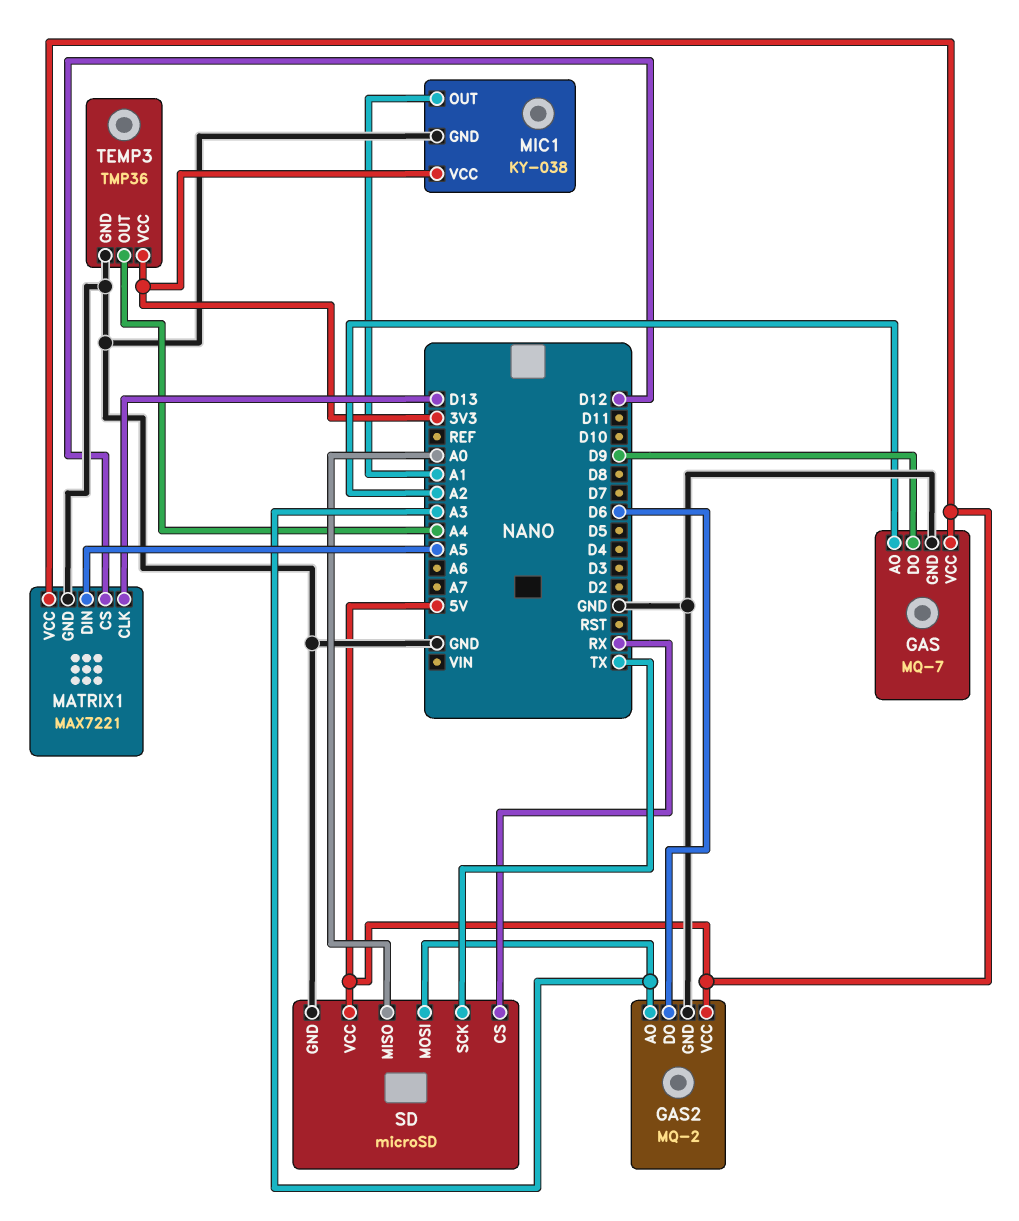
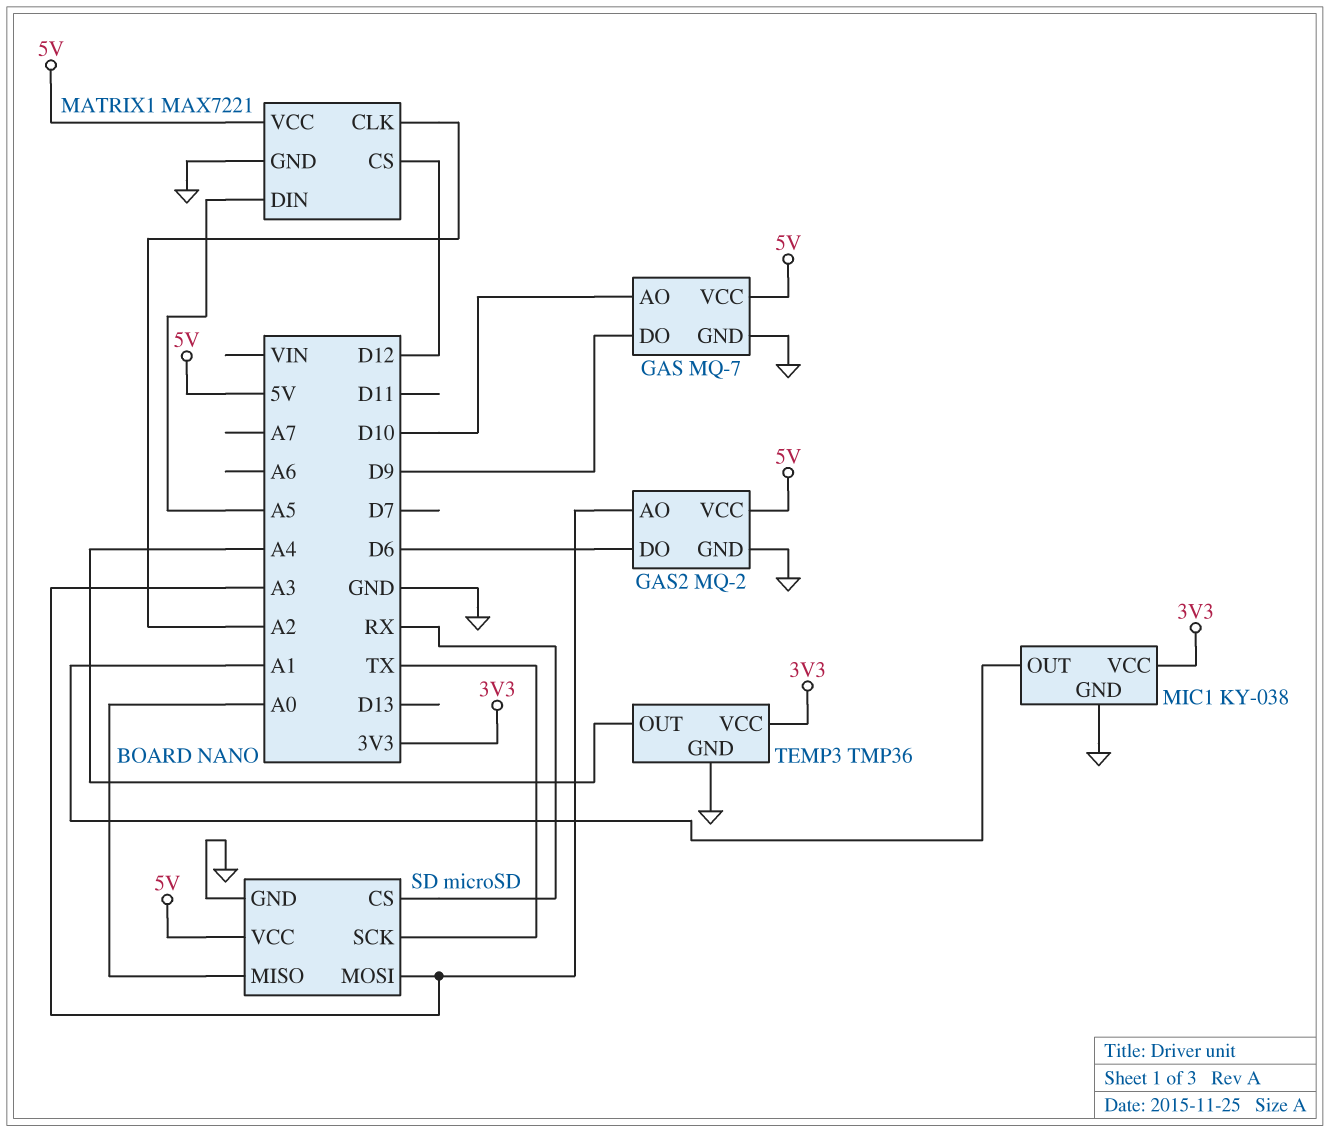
GAS pin AO: A2 -> D10
MATRIX1 pin CLK: D13 -> A2

